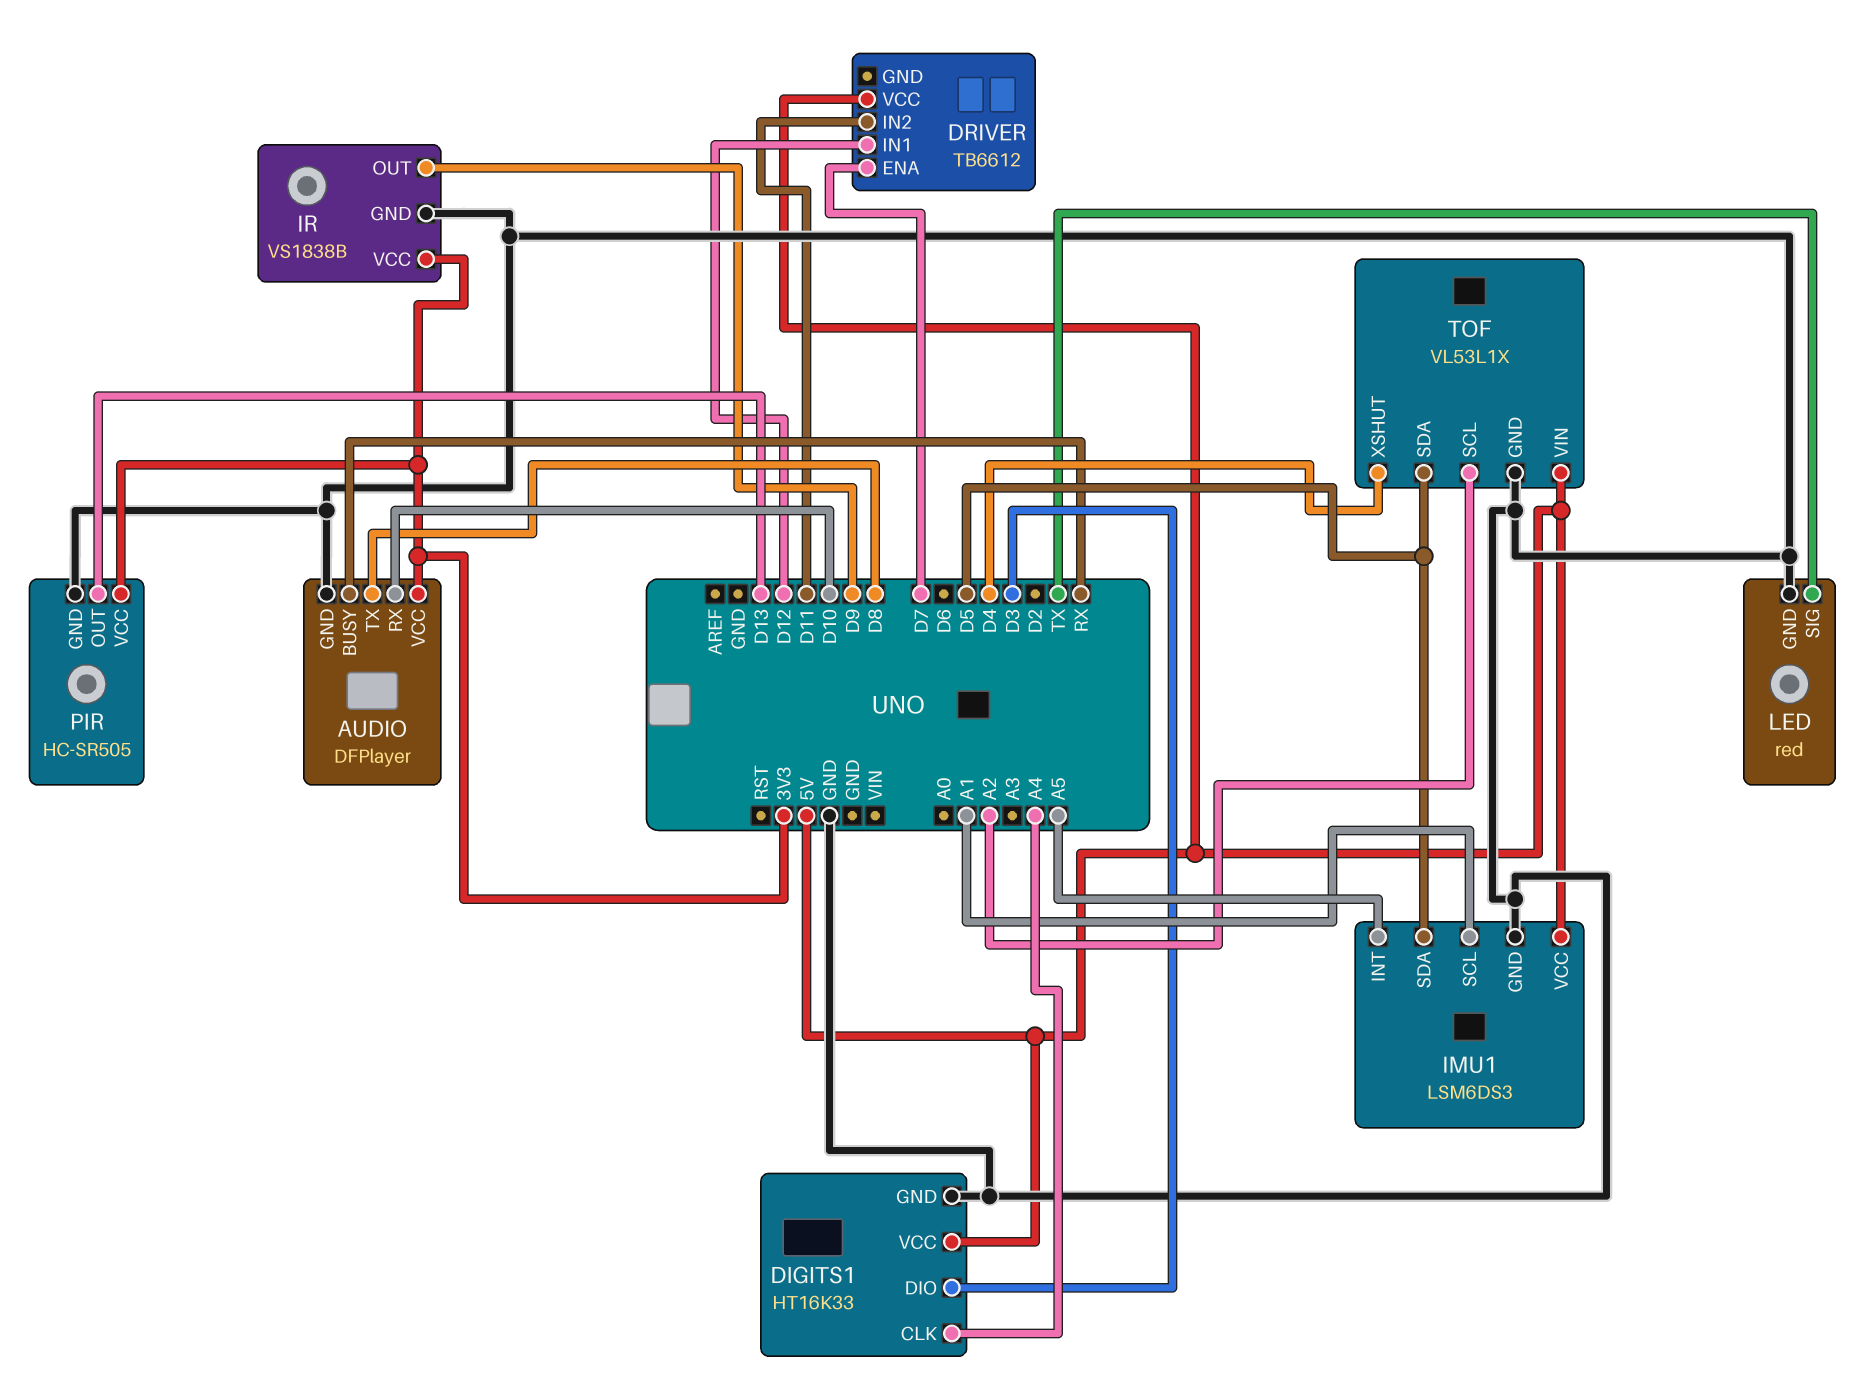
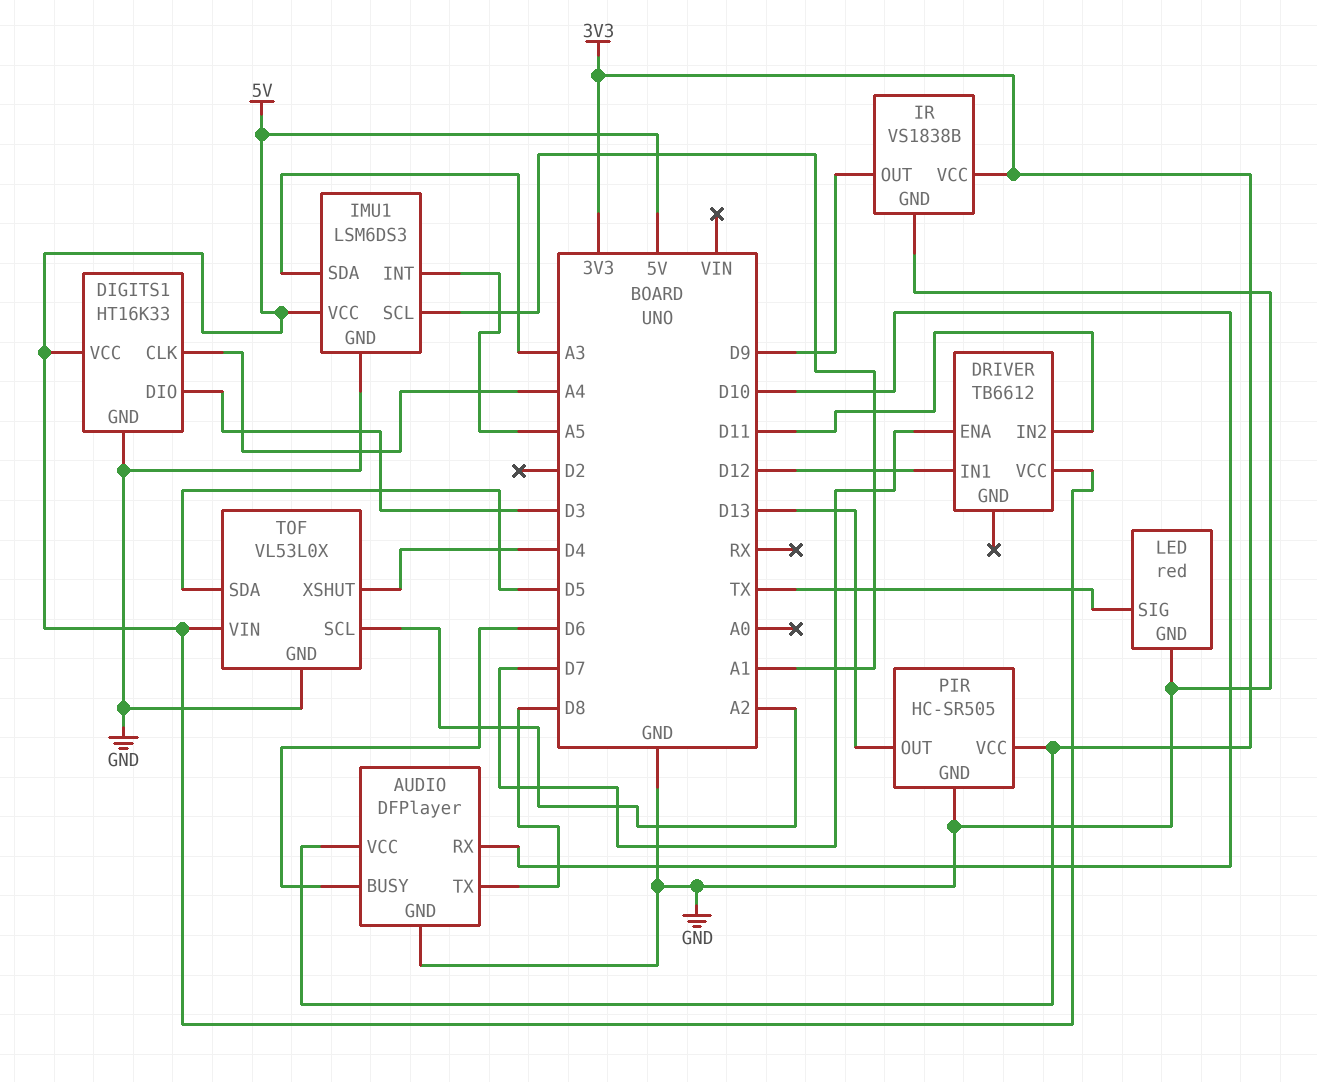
AUDIO pin BUSY: RX -> D6
IMU1 pin SDA: D5 -> A3
TOF: VL53L1X -> VL53L0X

